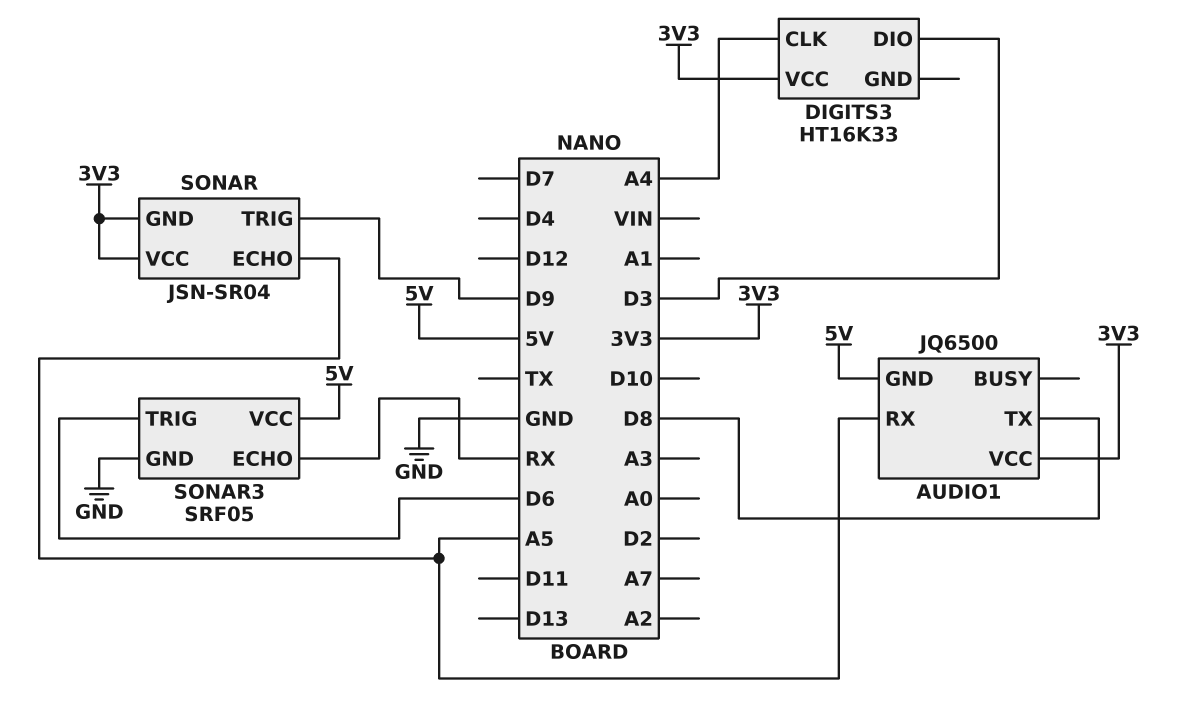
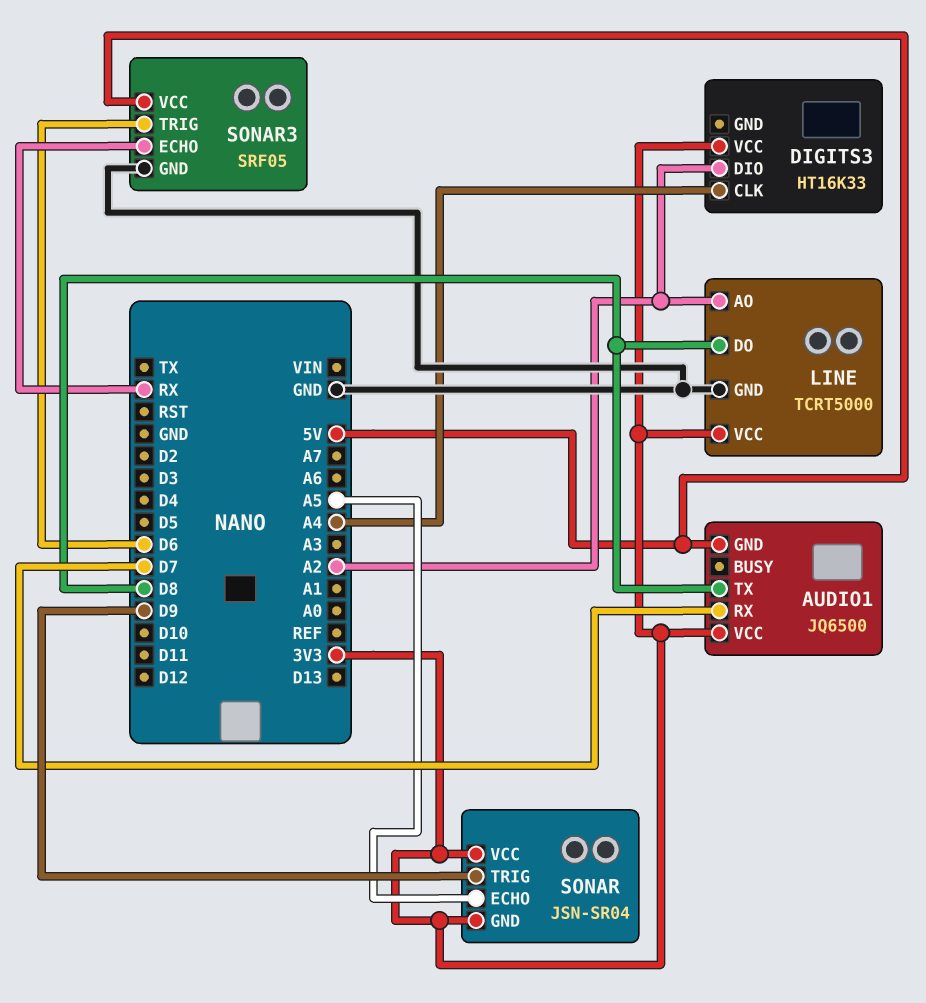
AUDIO1 pin RX: A5 -> D7
DIGITS3 pin DIO: D3 -> A2
LINE: none -> TCRT5000
LINE pin AO: none -> A2
LINE pin DO: none -> D8
LINE pin GND: none -> GND
LINE pin VCC: none -> 3V3

